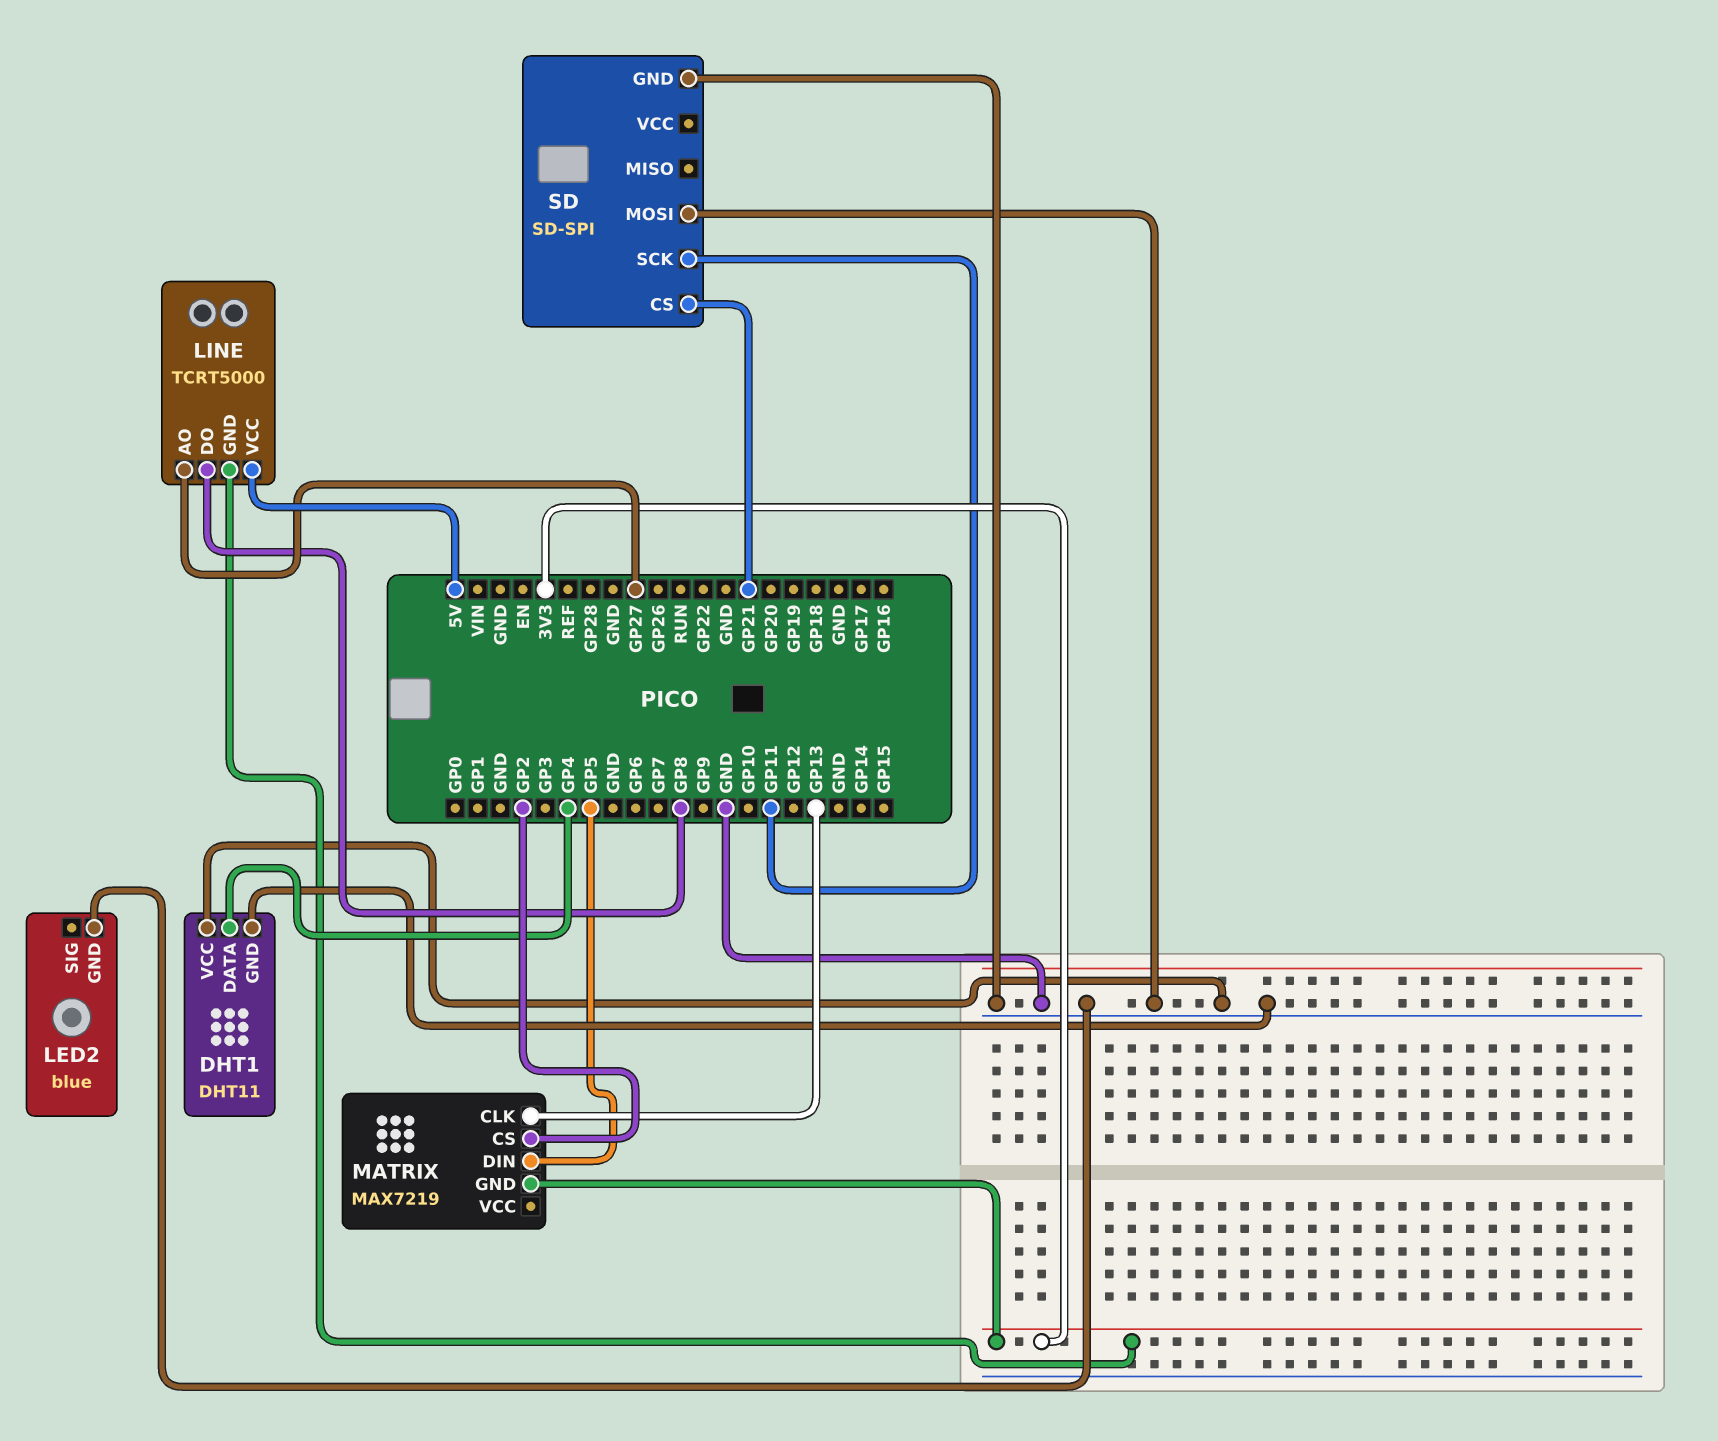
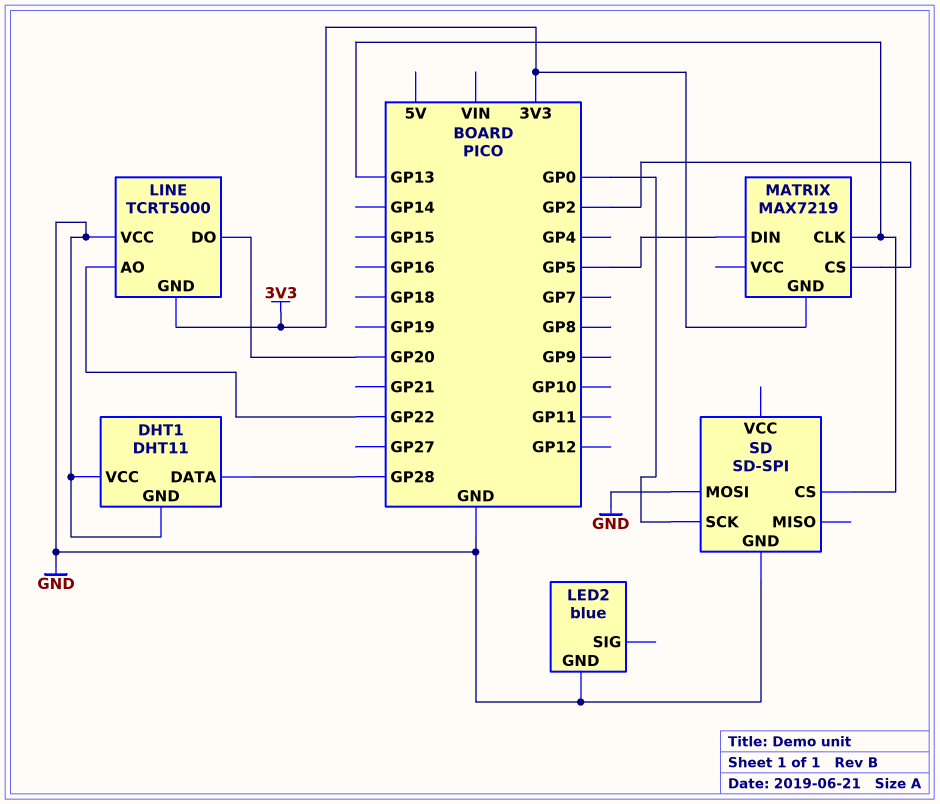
DHT1 pin DATA: GP4 -> GP28
LINE pin AO: GP27 -> GP22
LINE pin DO: GP8 -> GP20
LINE pin VCC: 5V -> GND
SD pin CS: GP21 -> GP13
SD pin SCK: GP11 -> GP0

